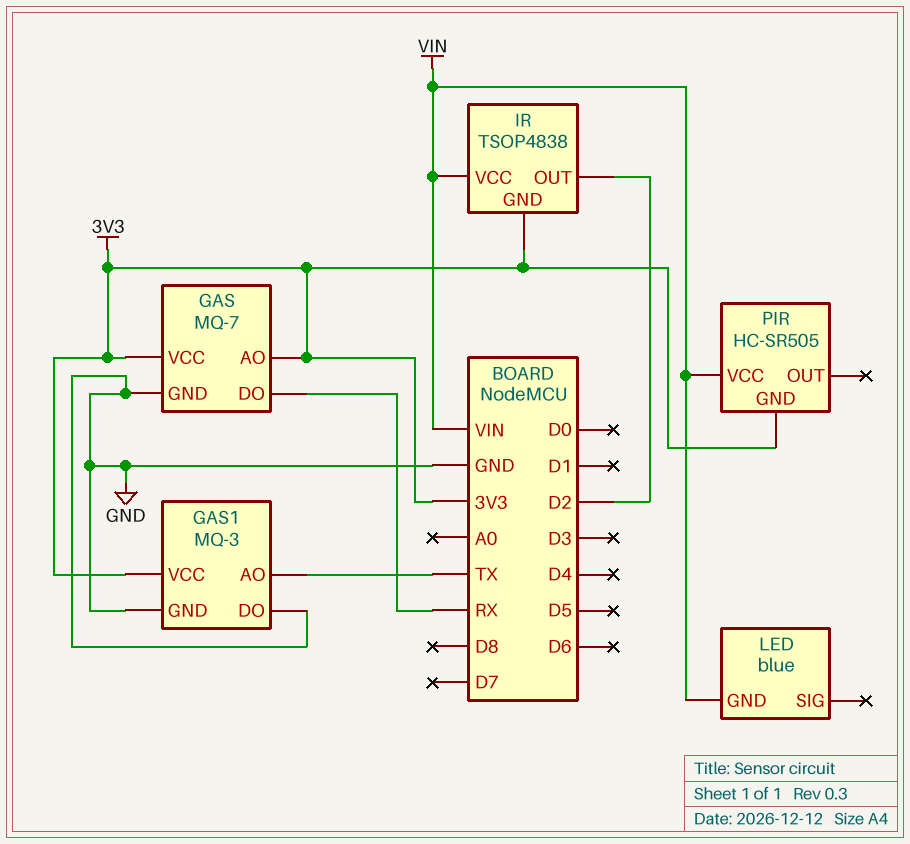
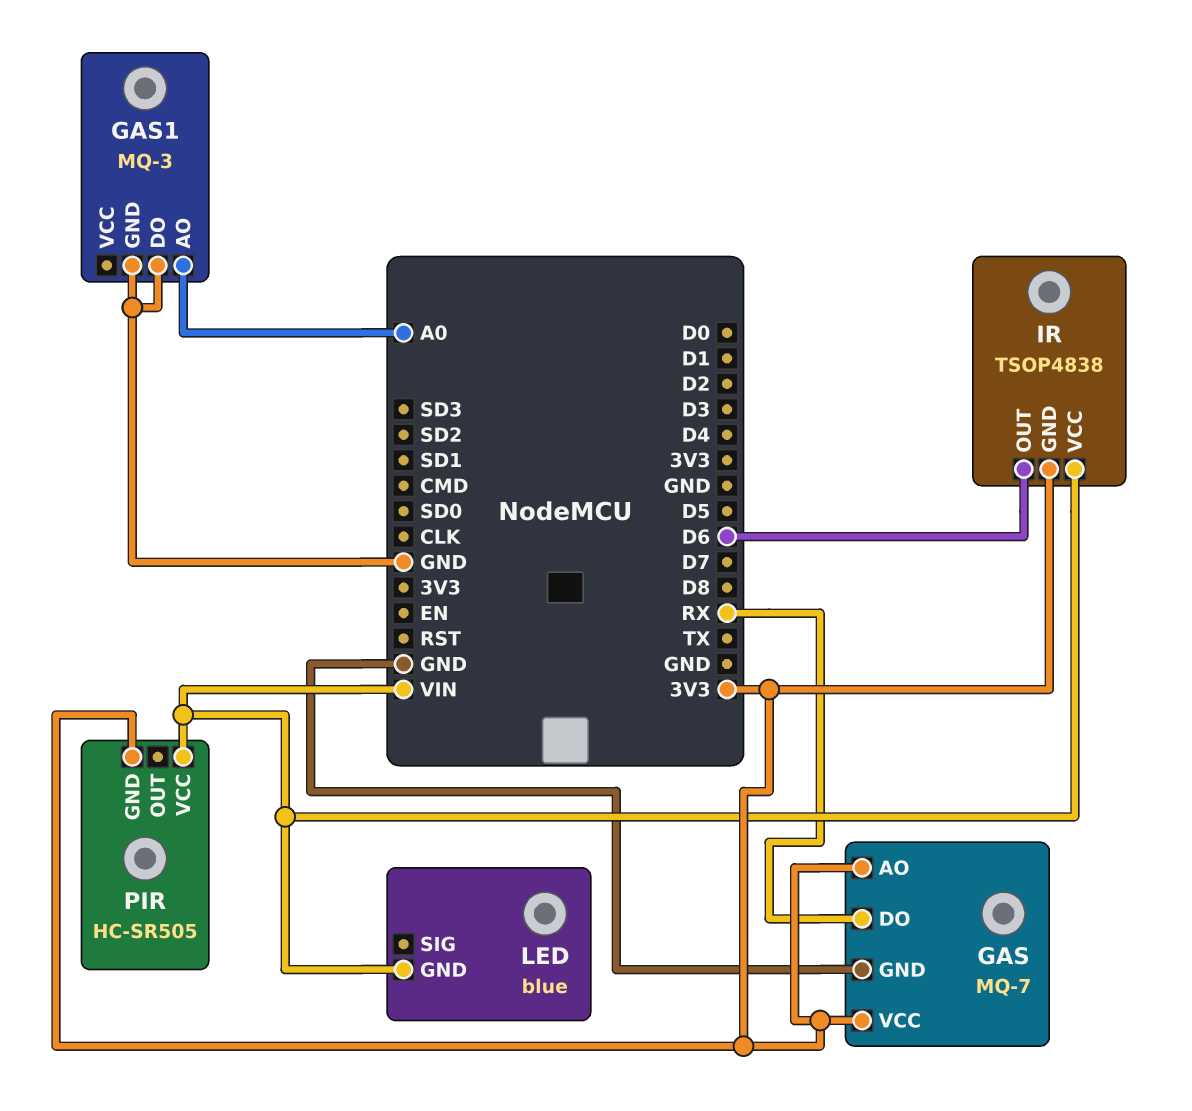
GAS1 pin AO: TX -> A0
GAS1 pin VCC: 3V3 -> none
IR pin OUT: D2 -> D6

